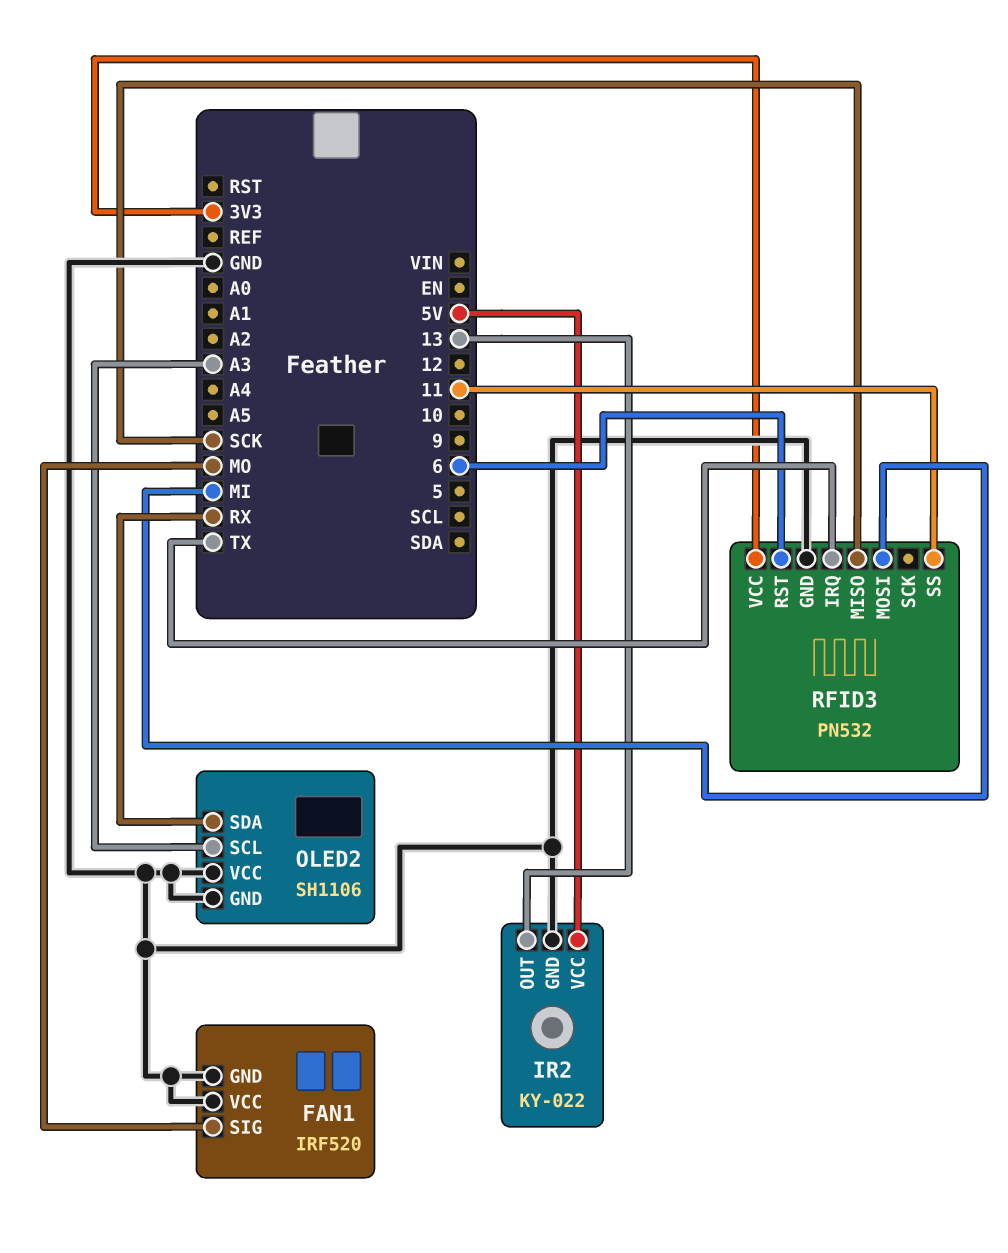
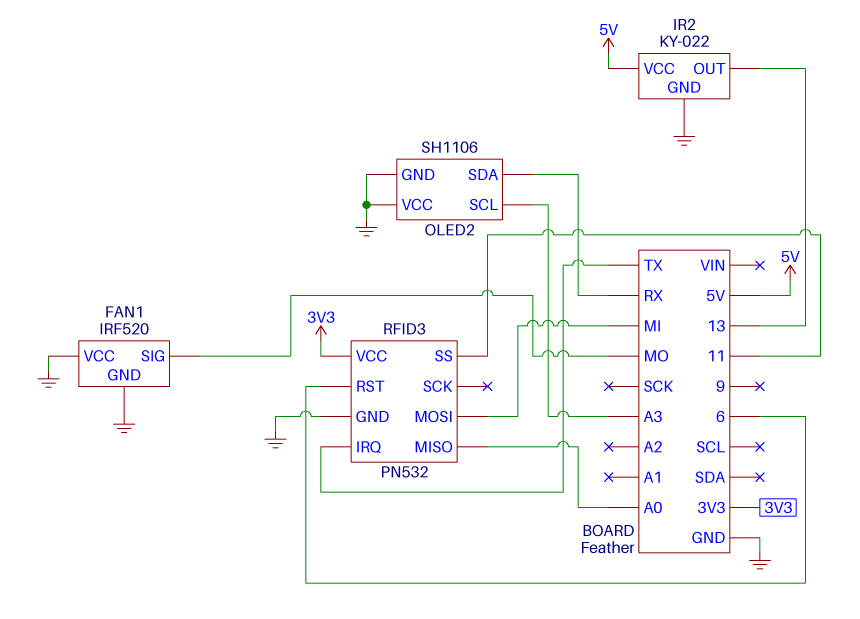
RFID3 pin MISO: SCK -> A0

